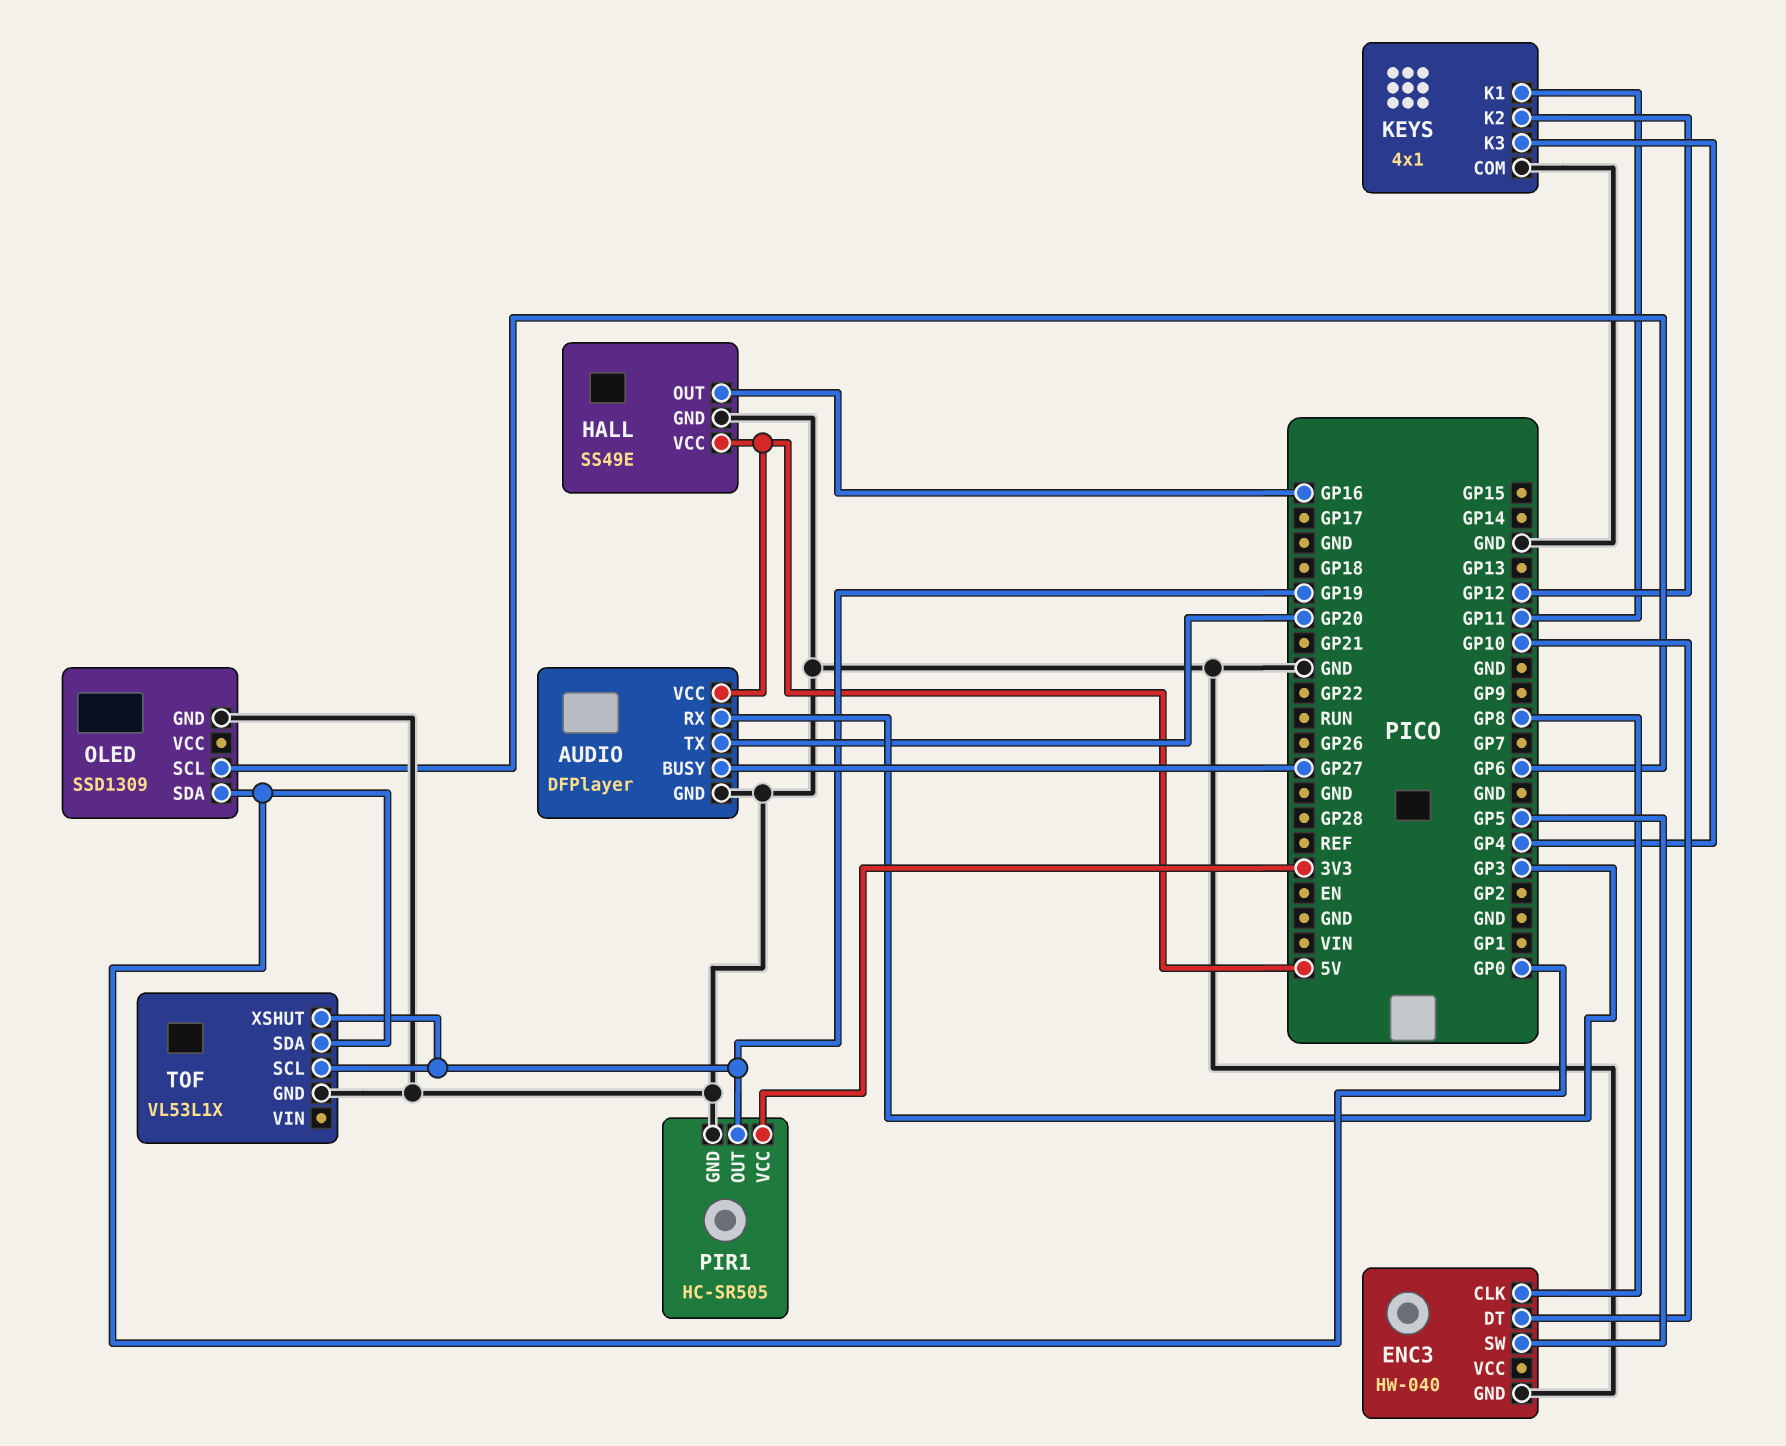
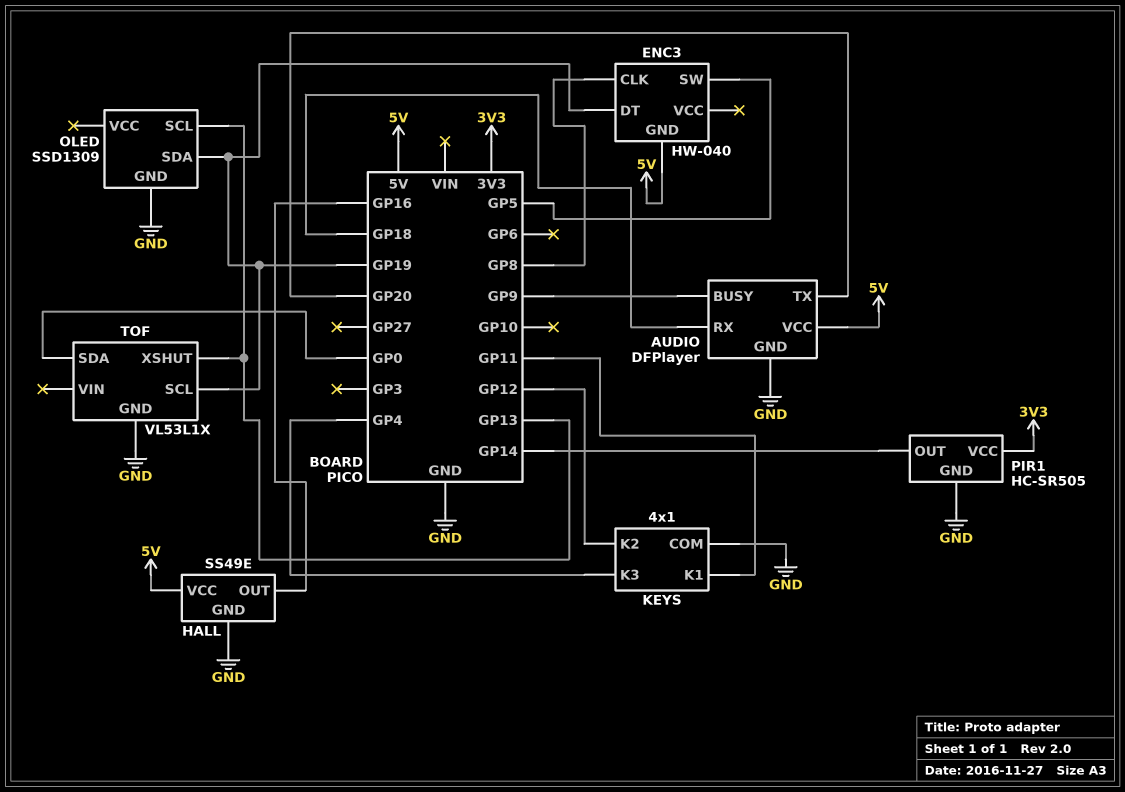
AUDIO pin BUSY: GP27 -> GP9
AUDIO pin RX: GP3 -> GP18
ENC3 pin DT: GP10 -> GP19
ENC3 pin GND: GND -> 5V
OLED pin SCL: GP6 -> GP13
OLED pin SDA: GP0 -> GP19
PIR1 pin OUT: GP19 -> GP14
TOF pin XSHUT: GP19 -> GP13

